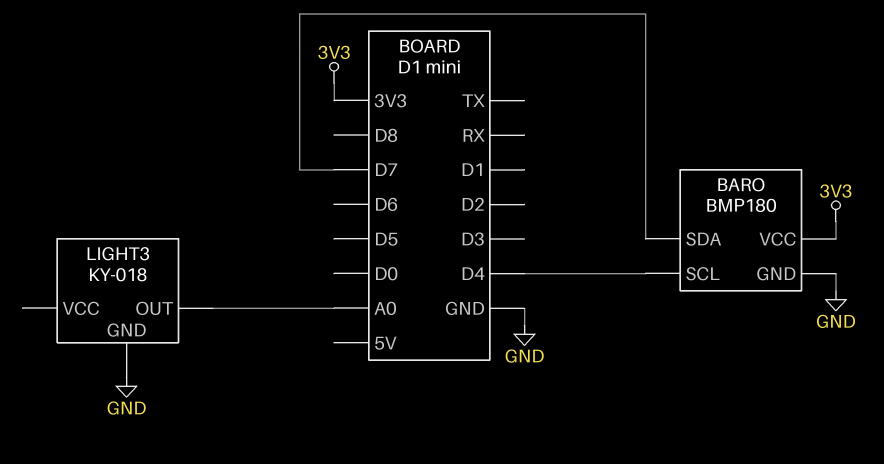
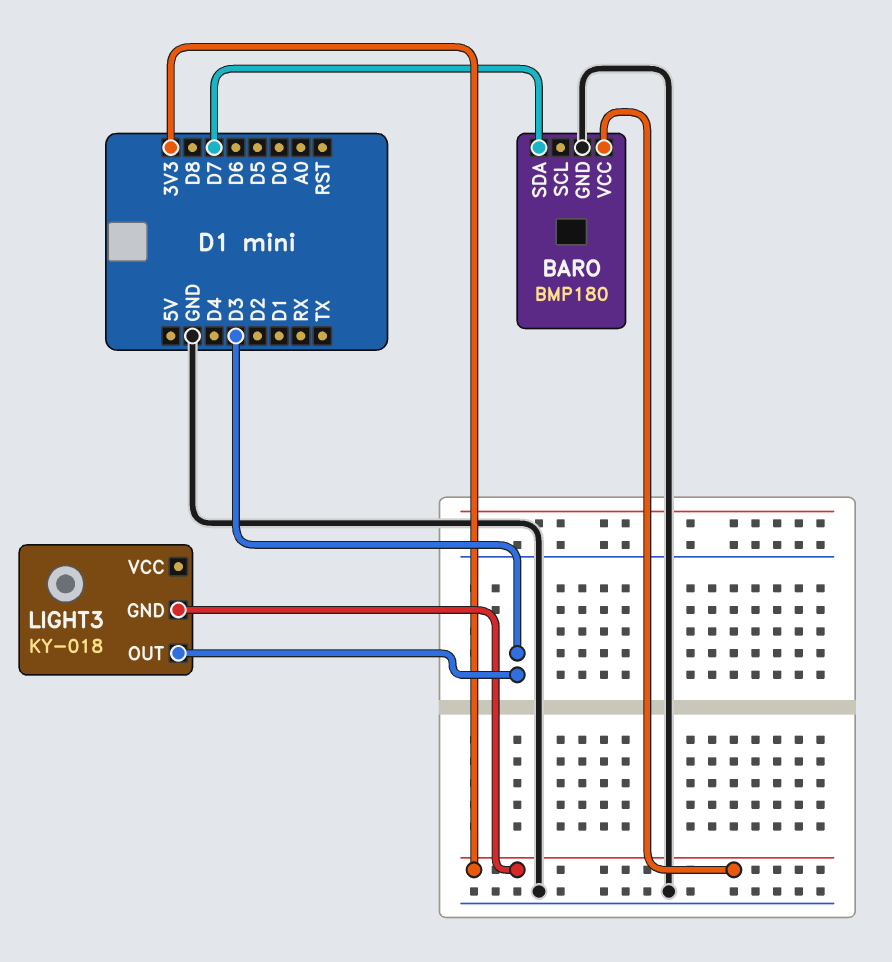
BARO pin SCL: D4 -> none
LIGHT3 pin GND: GND -> 3V3
LIGHT3 pin OUT: A0 -> D3

